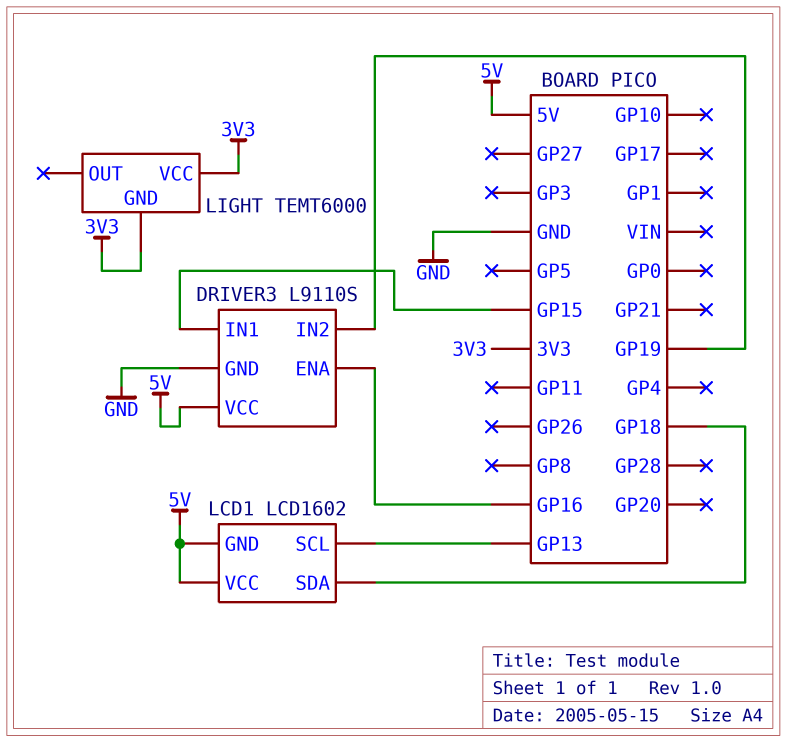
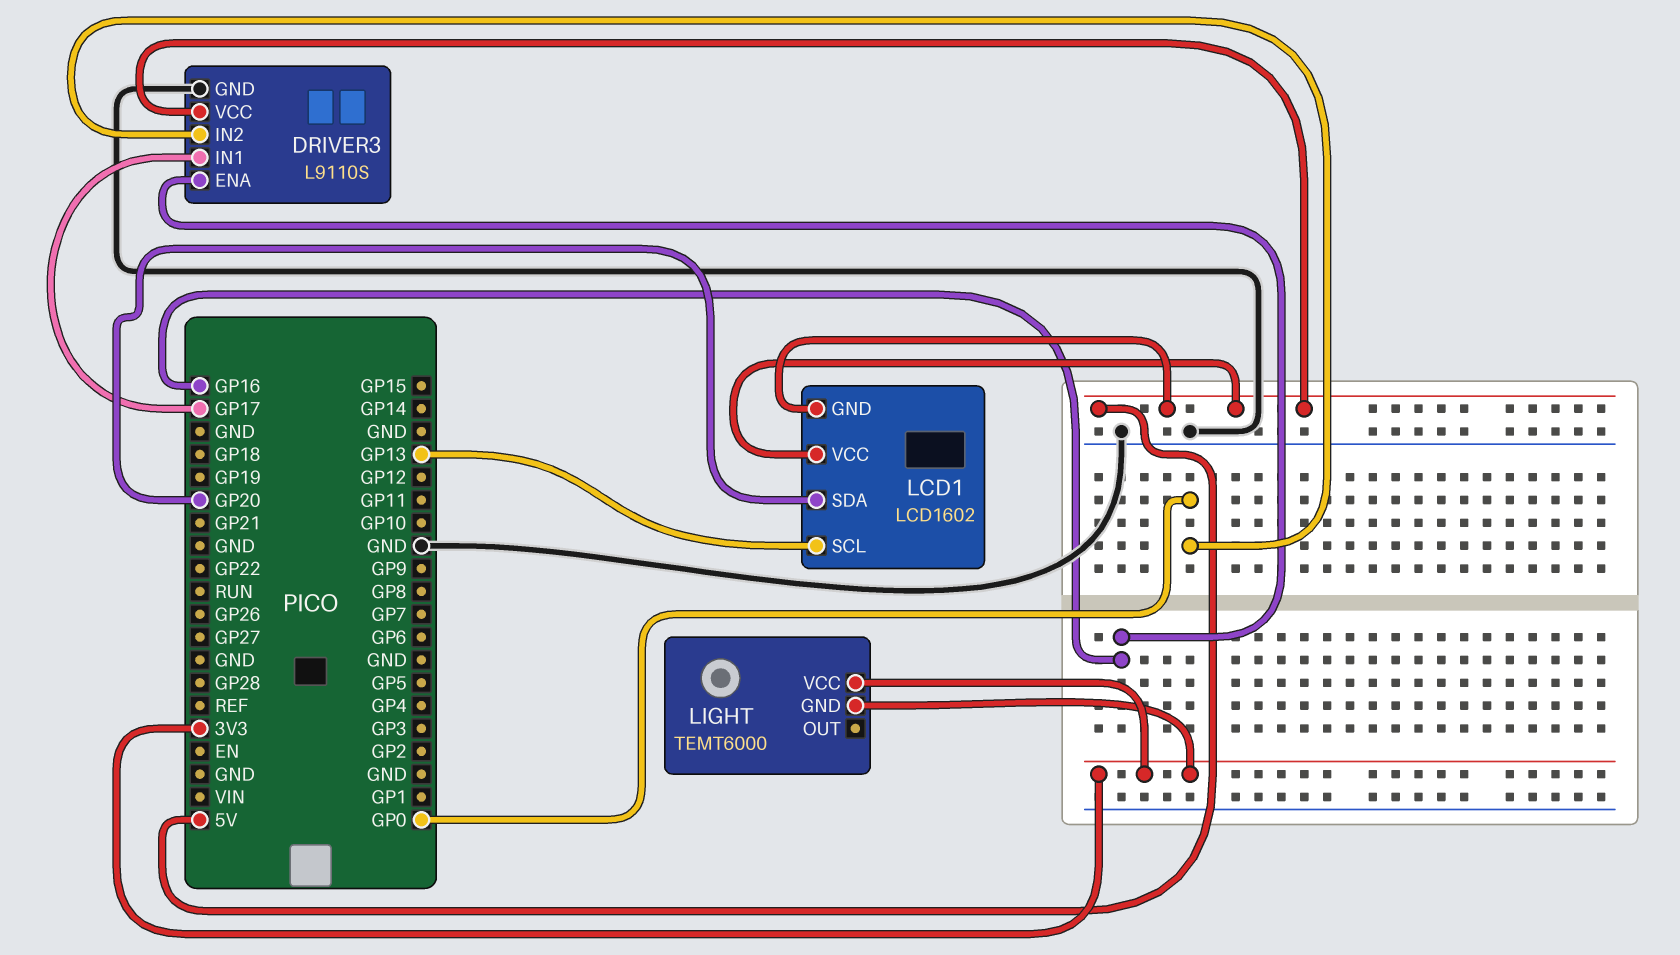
DRIVER3 pin IN1: GP15 -> GP17
DRIVER3 pin IN2: GP19 -> GP0
LCD1 pin SDA: GP18 -> GP20

